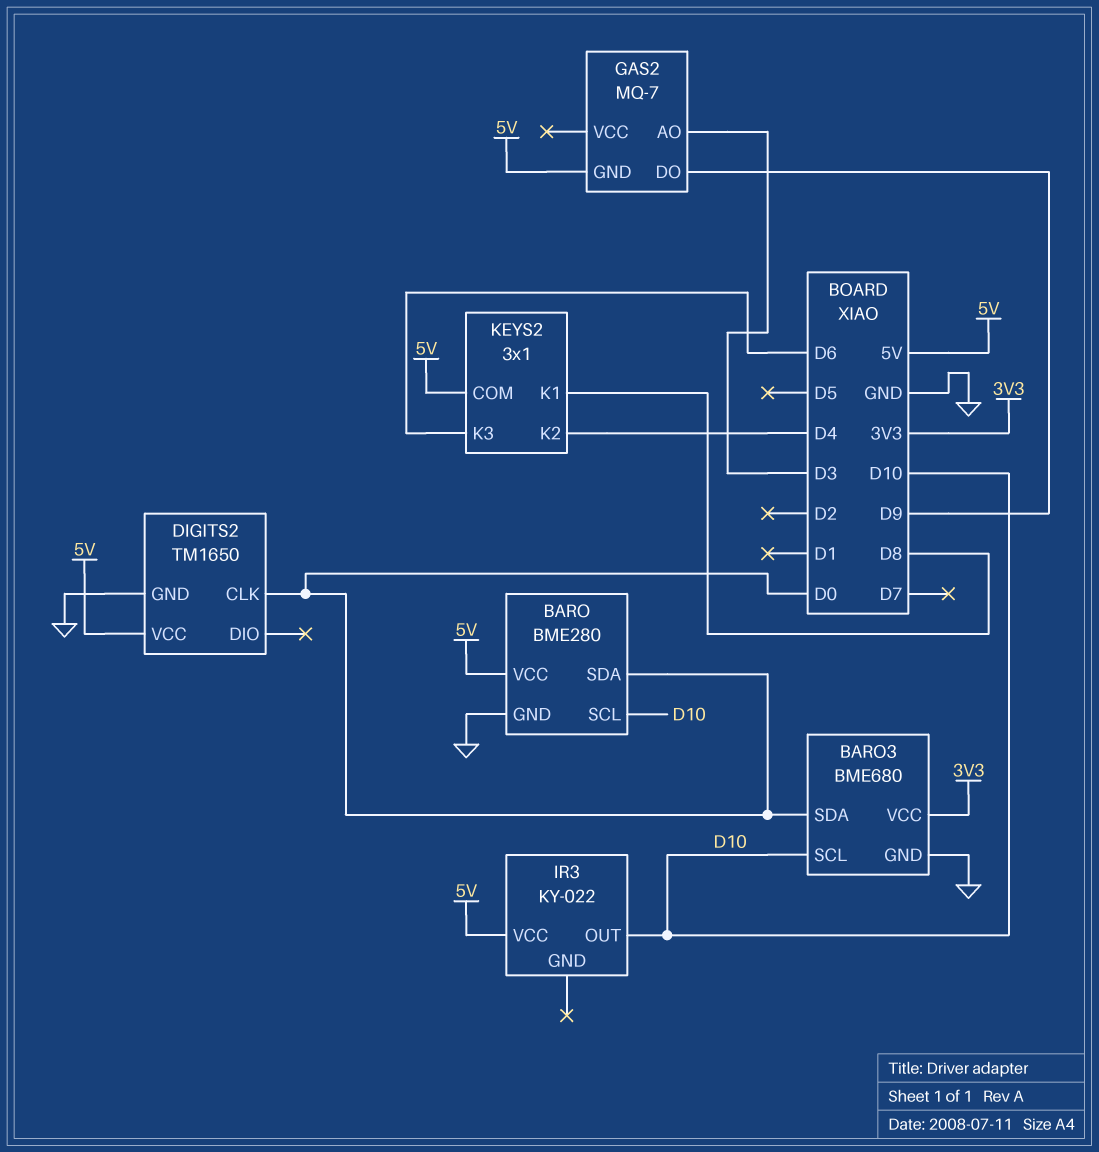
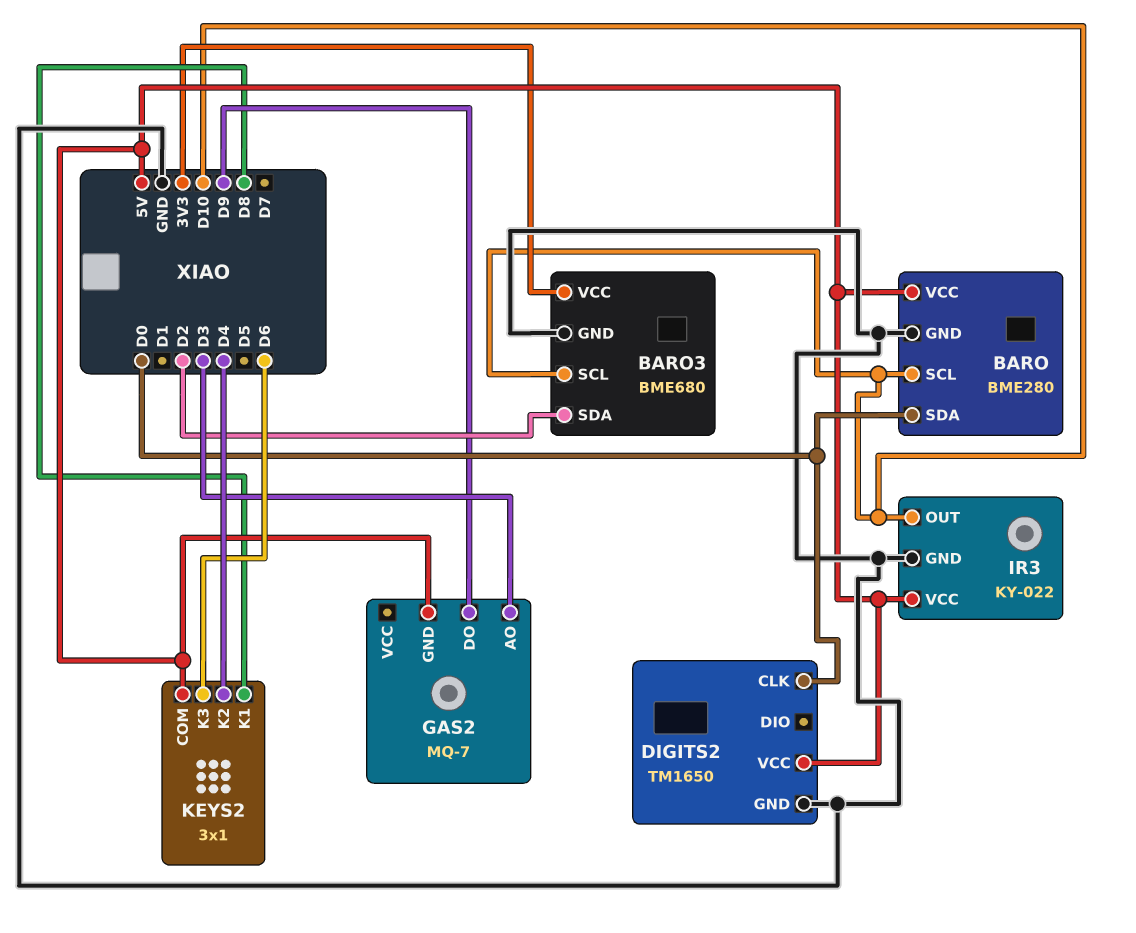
BARO3 pin SDA: D0 -> D2
IR3 pin GND: none -> GND

